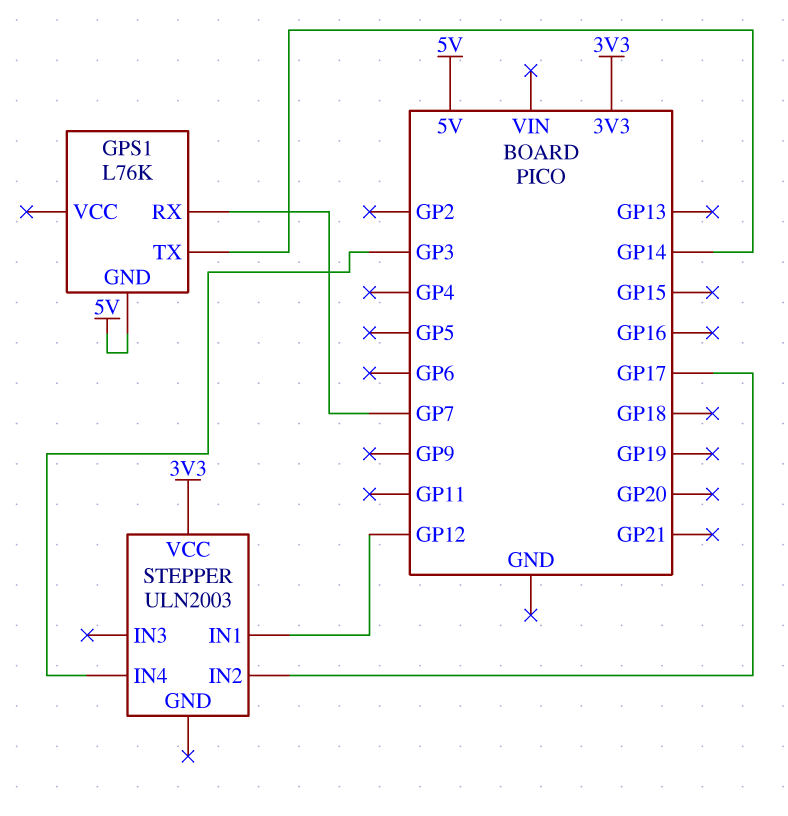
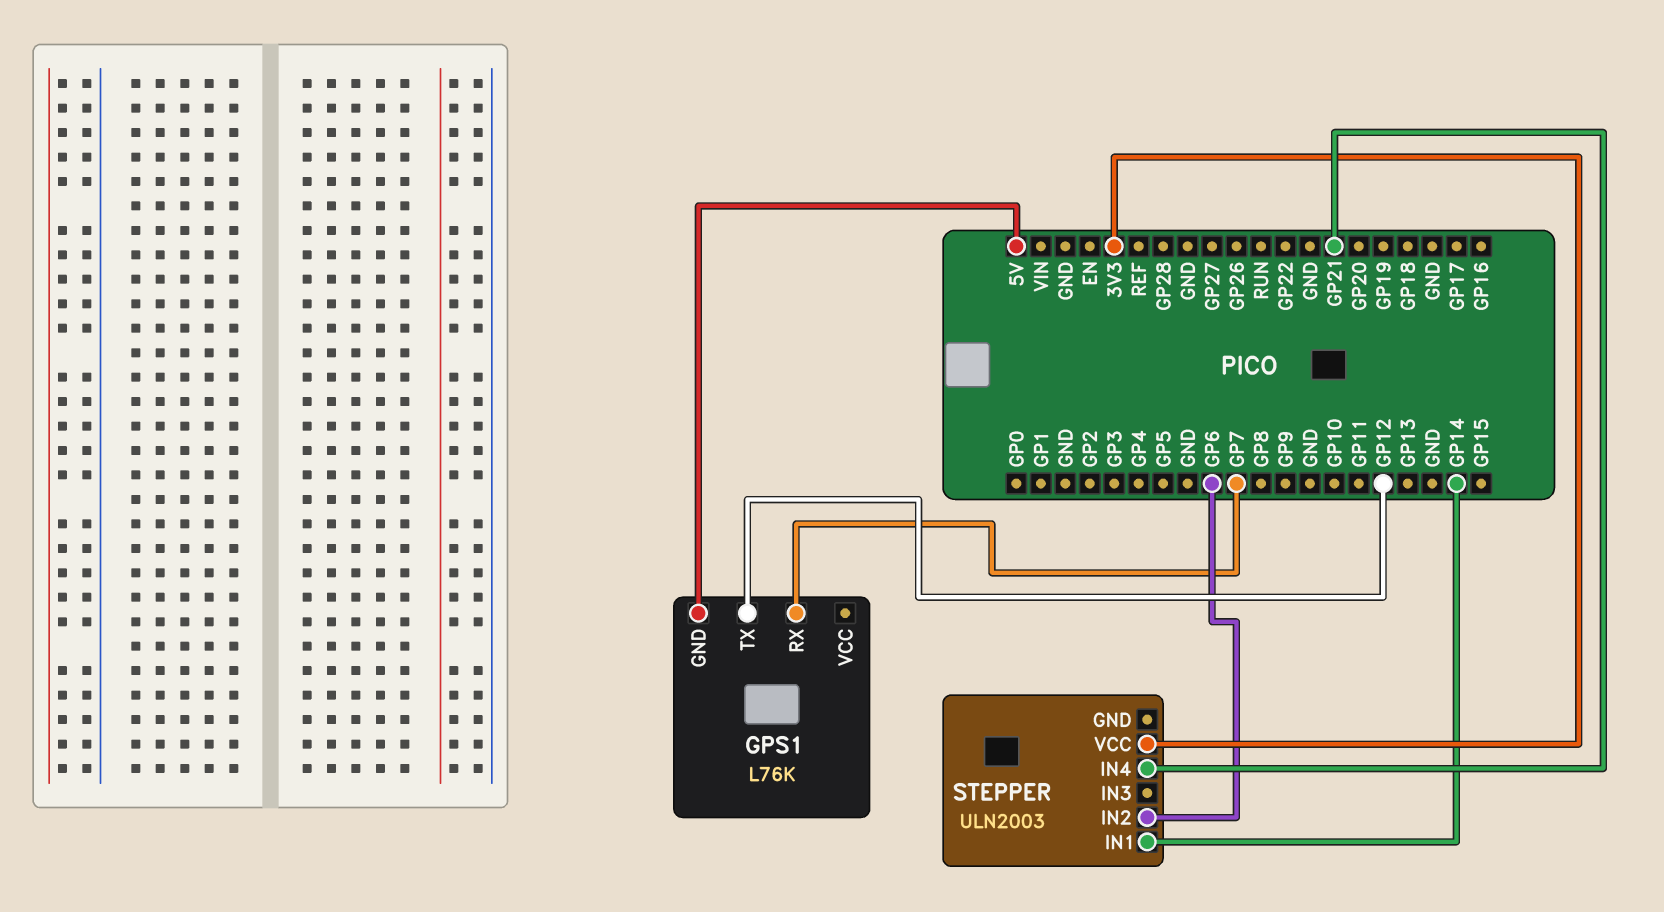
GPS1 pin TX: GP14 -> GP12
STEPPER pin IN1: GP12 -> GP14
STEPPER pin IN2: GP17 -> GP6
STEPPER pin IN4: GP3 -> GP21

